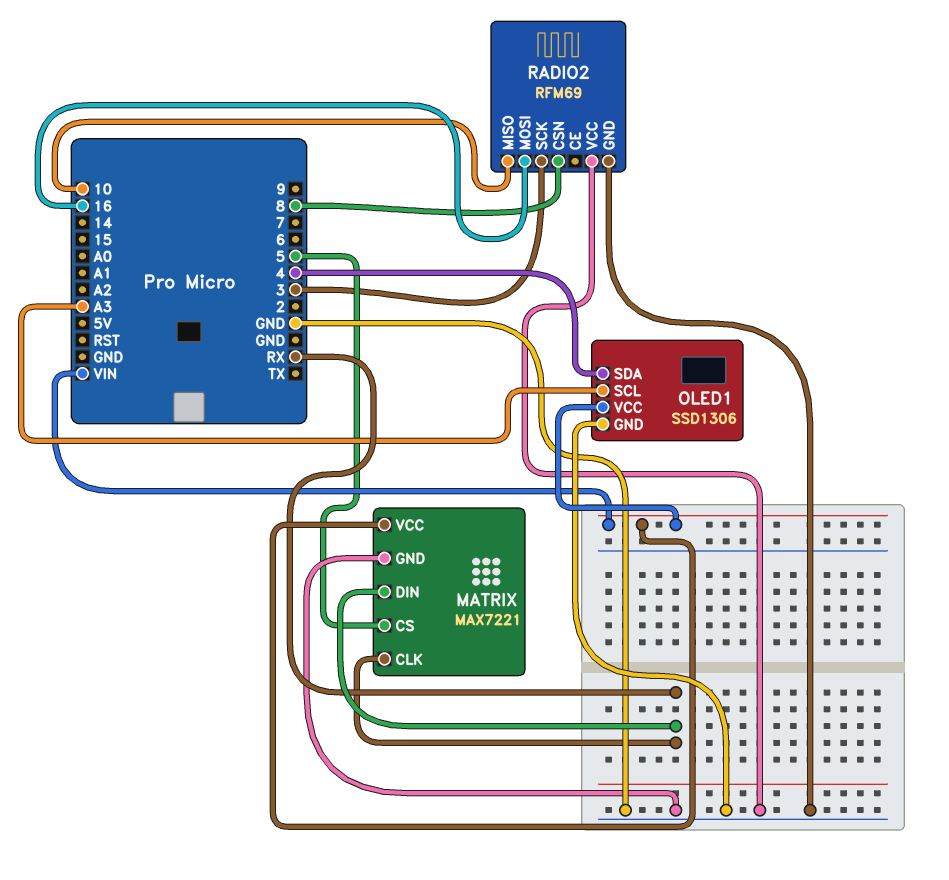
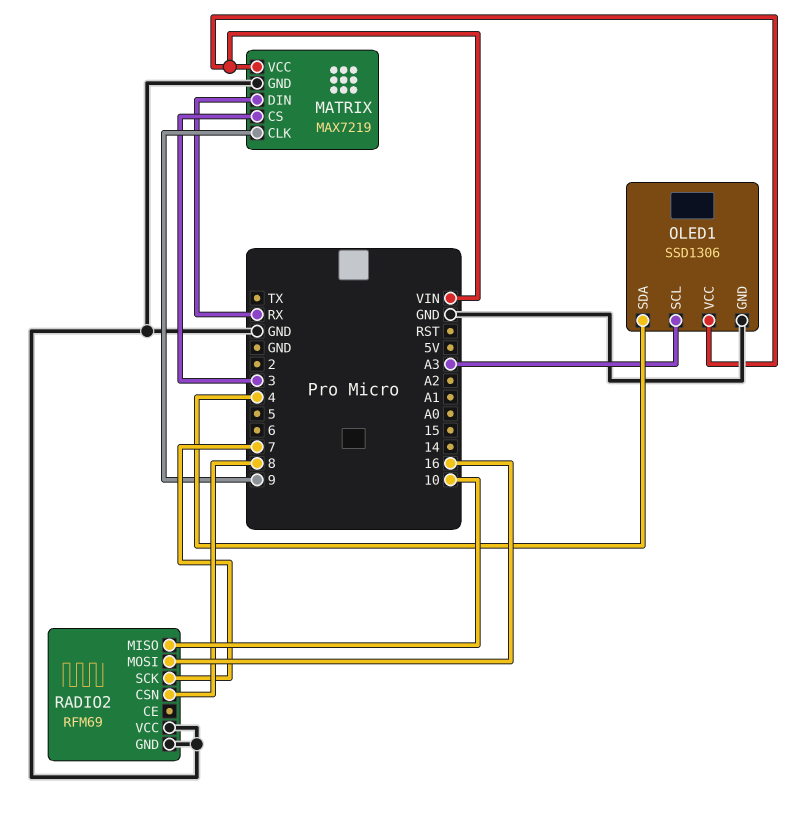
MATRIX: MAX7221 -> MAX7219
MATRIX pin CLK: RX -> 9
MATRIX pin CS: 5 -> 3
RADIO2 pin SCK: 3 -> 7

